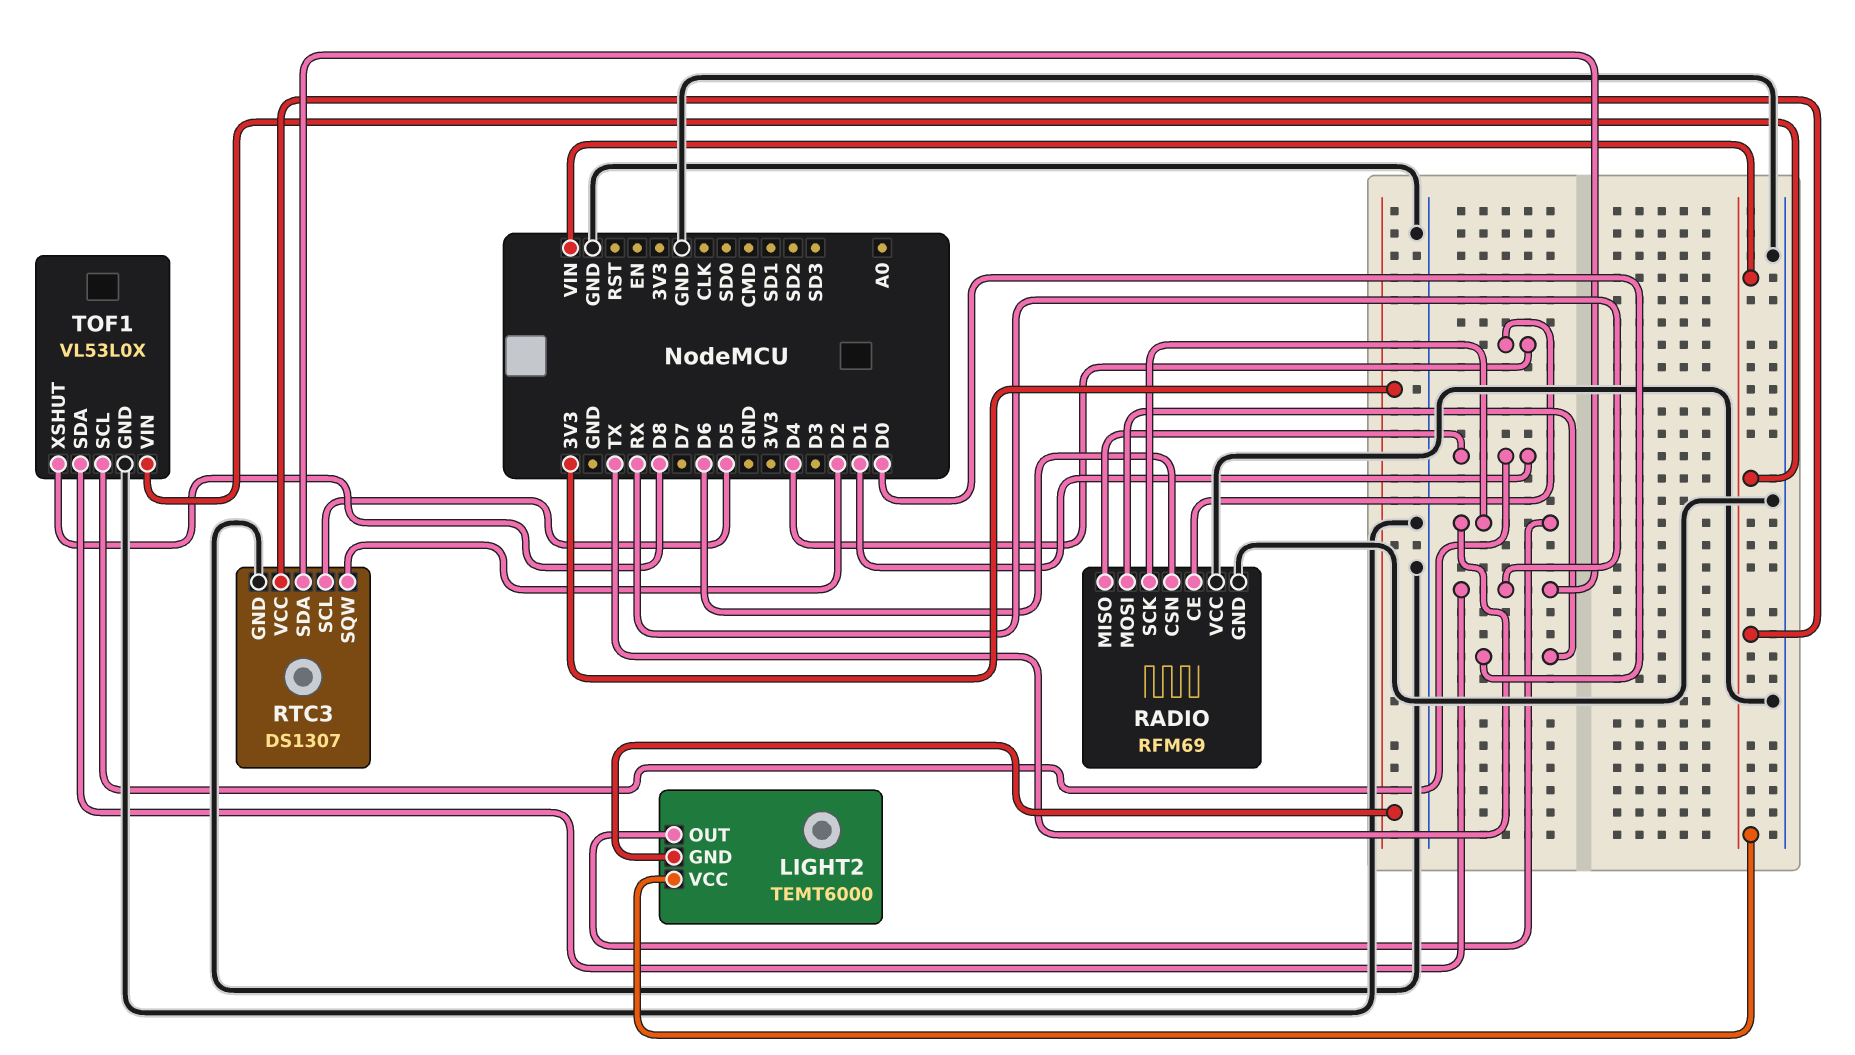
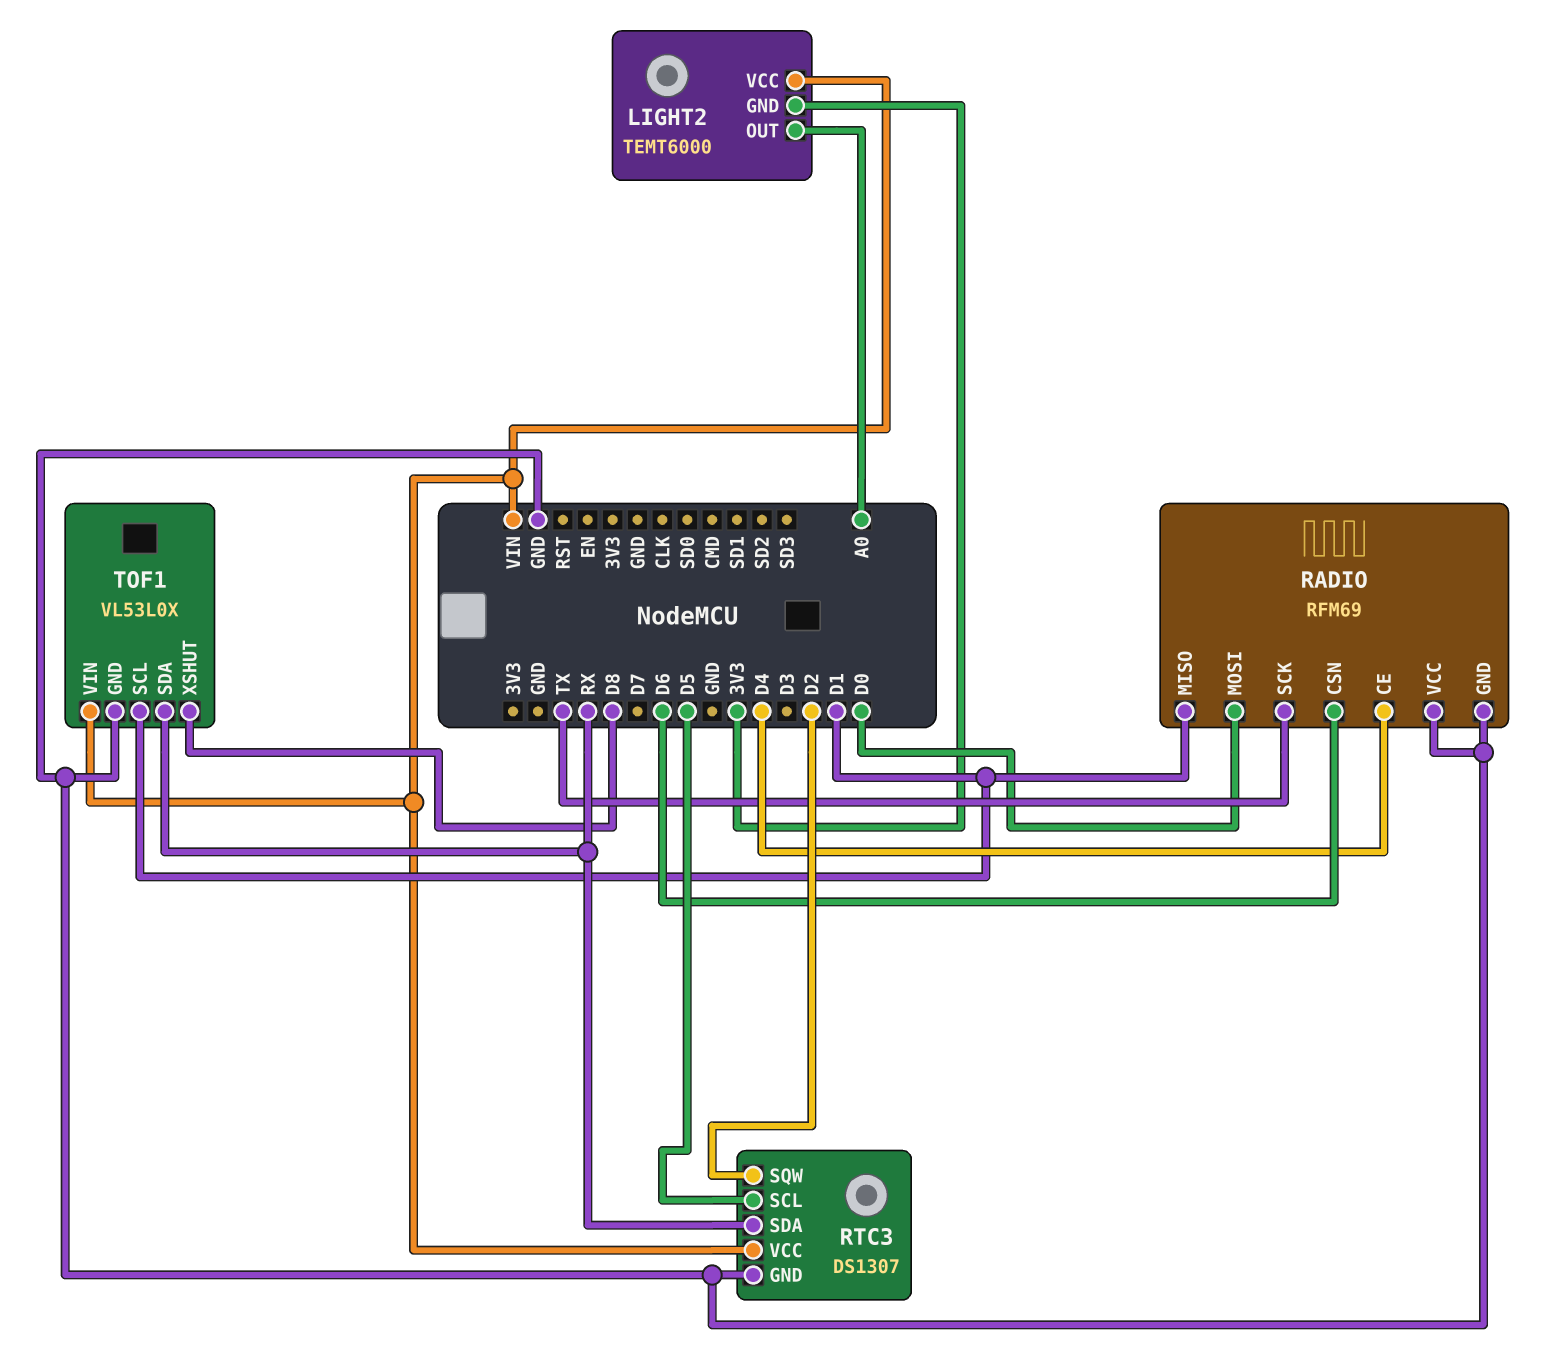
LIGHT2 pin OUT: TX -> A0

